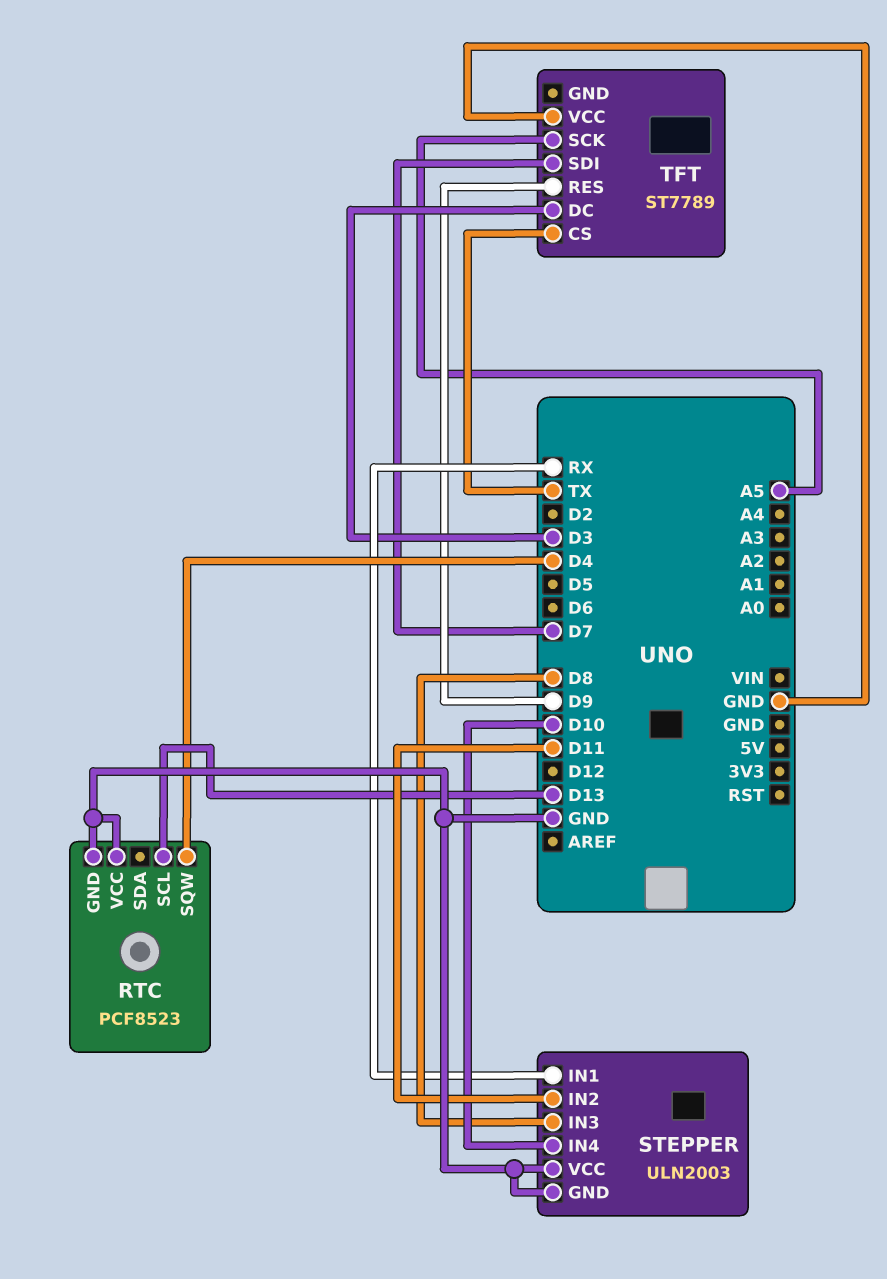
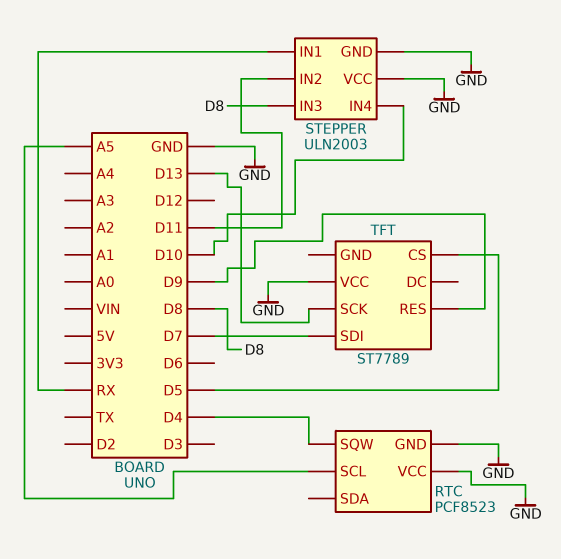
RTC pin SCL: D13 -> A5
TFT pin CS: TX -> D5
TFT pin DC: D3 -> none
TFT pin SCK: A5 -> D13

